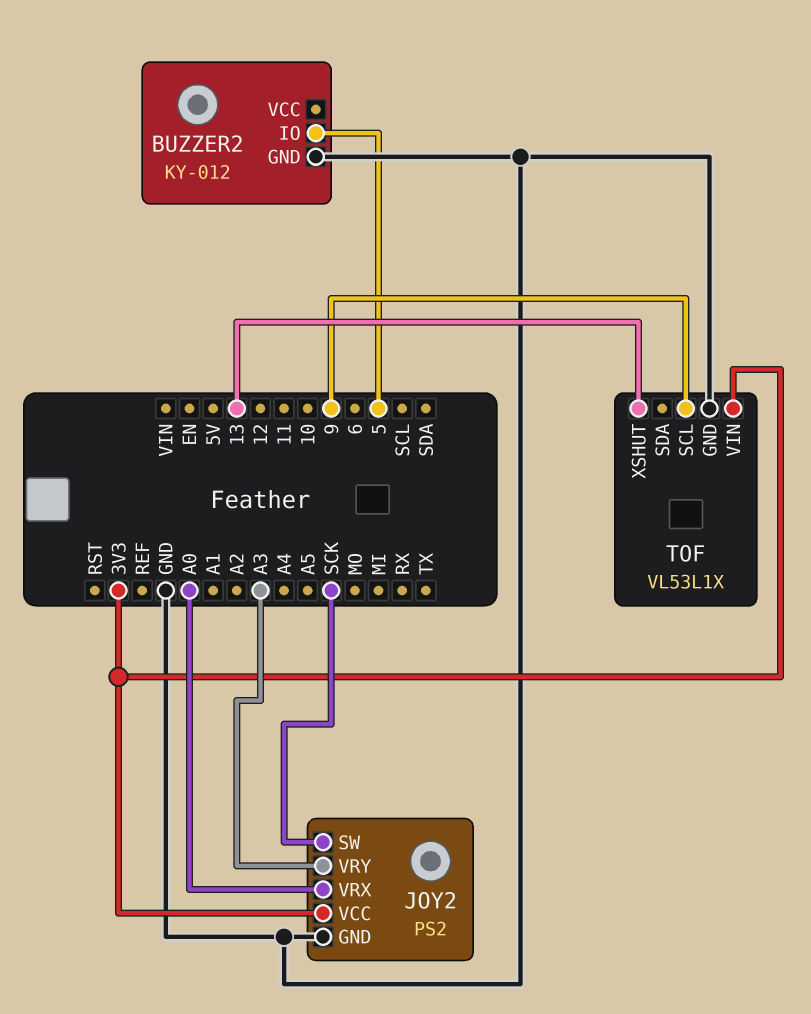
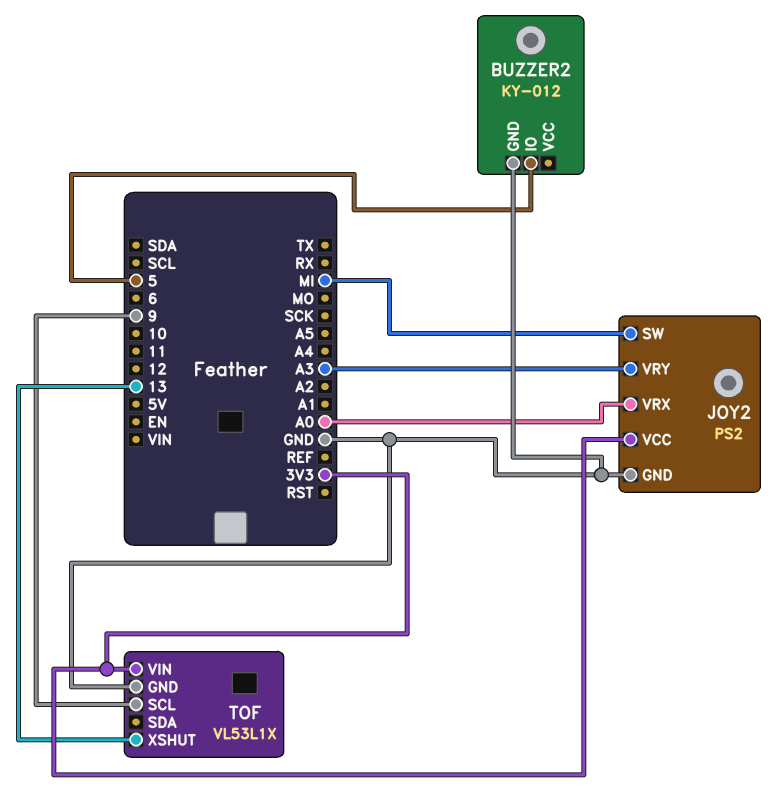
JOY2 pin SW: SCK -> MI

